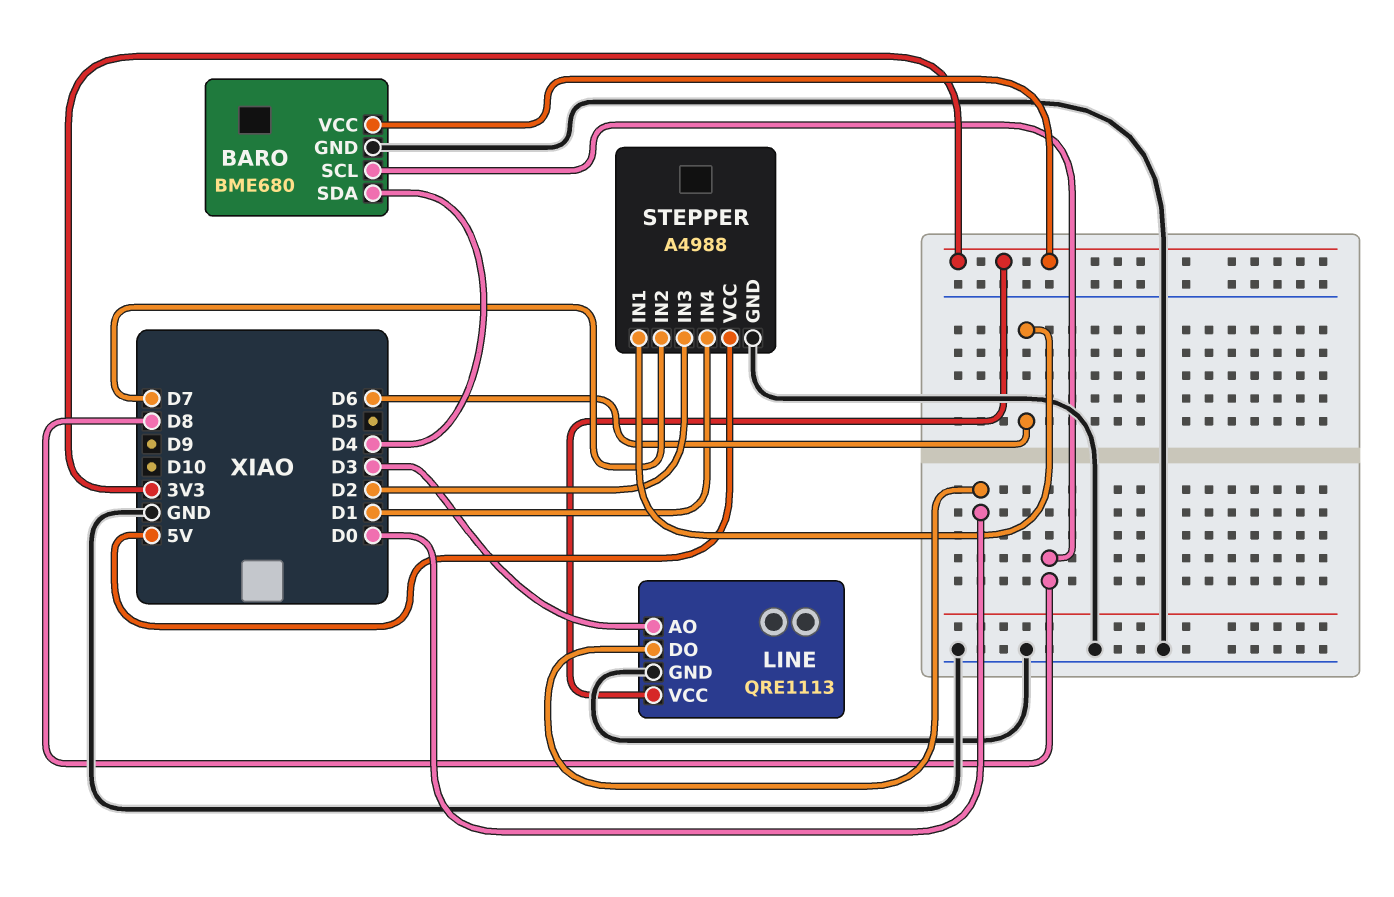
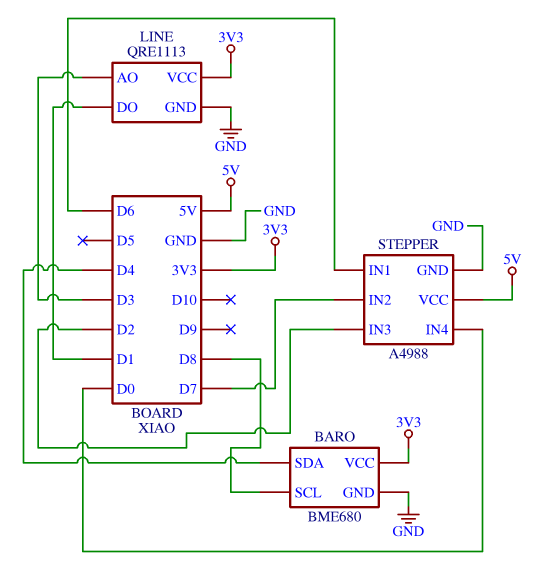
LINE pin DO: D0 -> D1
STEPPER pin IN4: D1 -> D0

